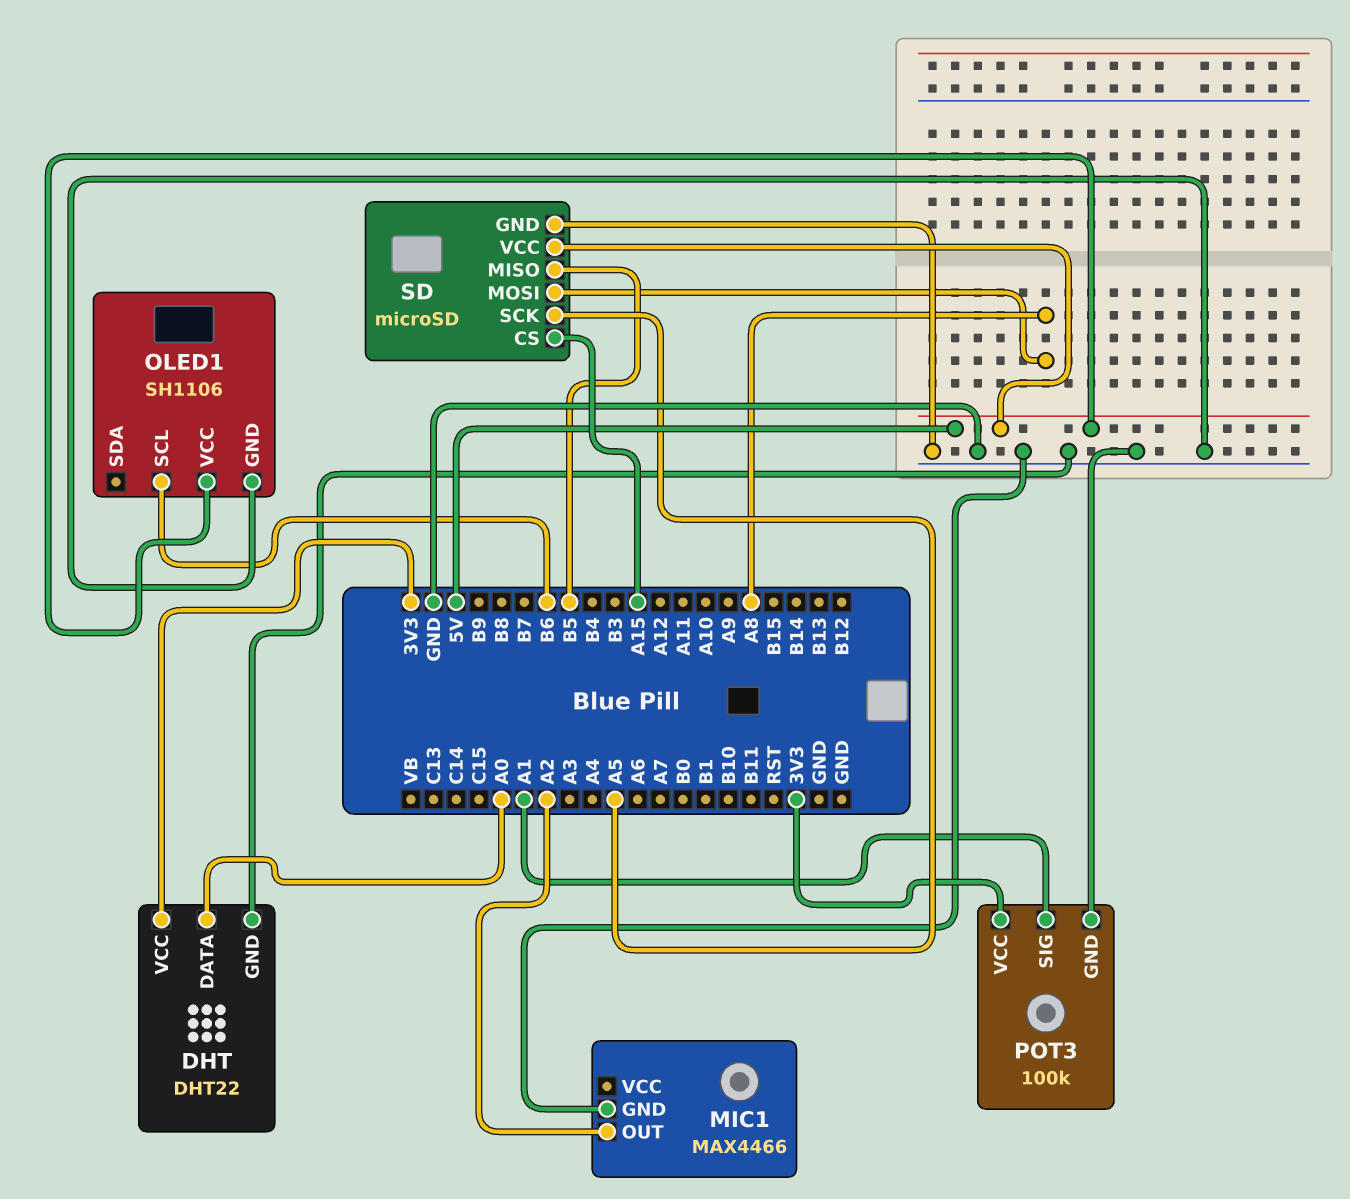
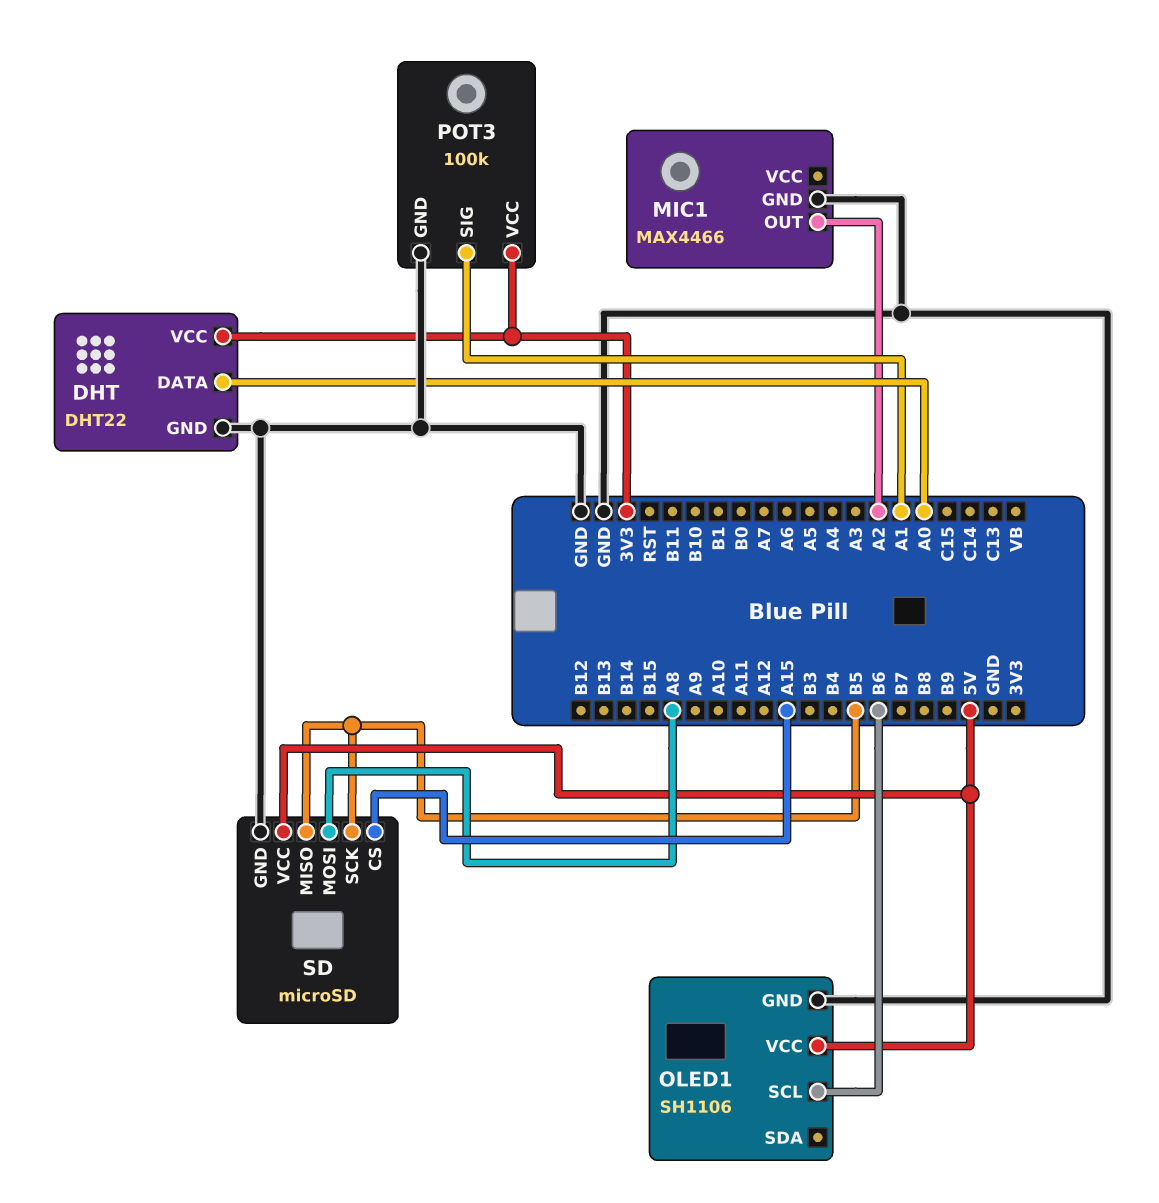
SD pin SCK: A5 -> B5

